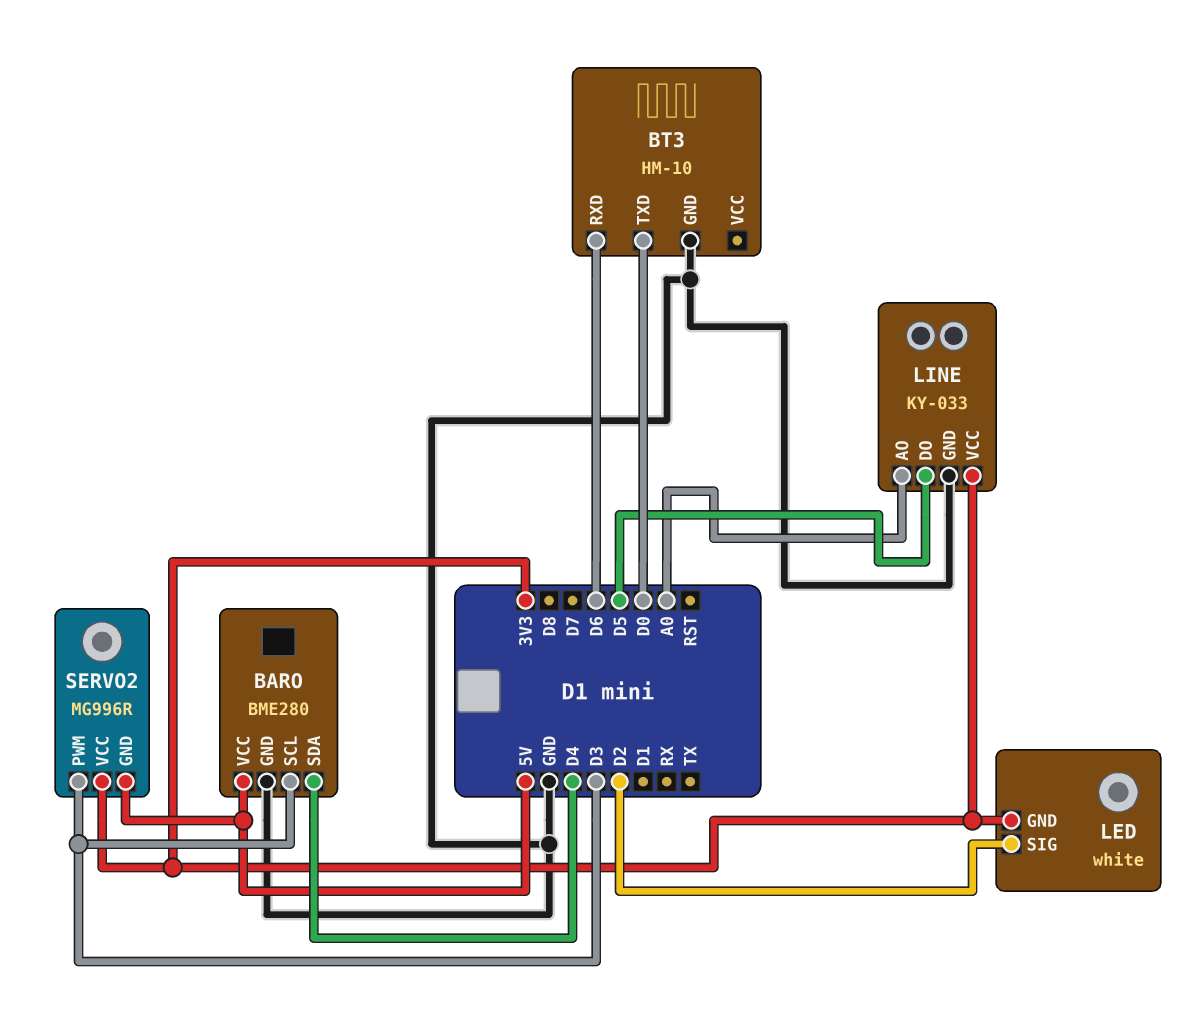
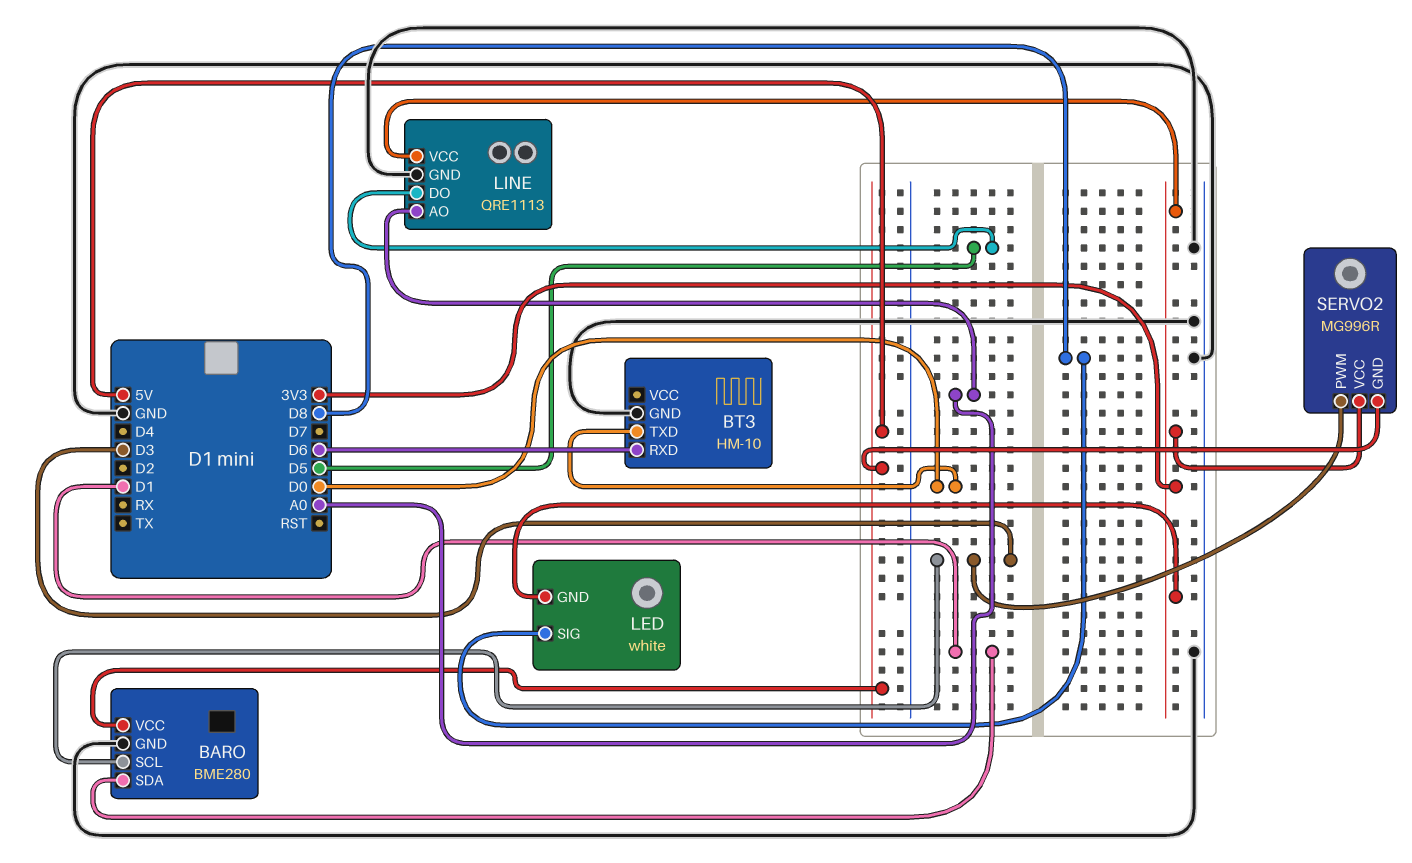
BARO pin SDA: D4 -> D1
LED pin SIG: D2 -> D8
LINE: KY-033 -> QRE1113

